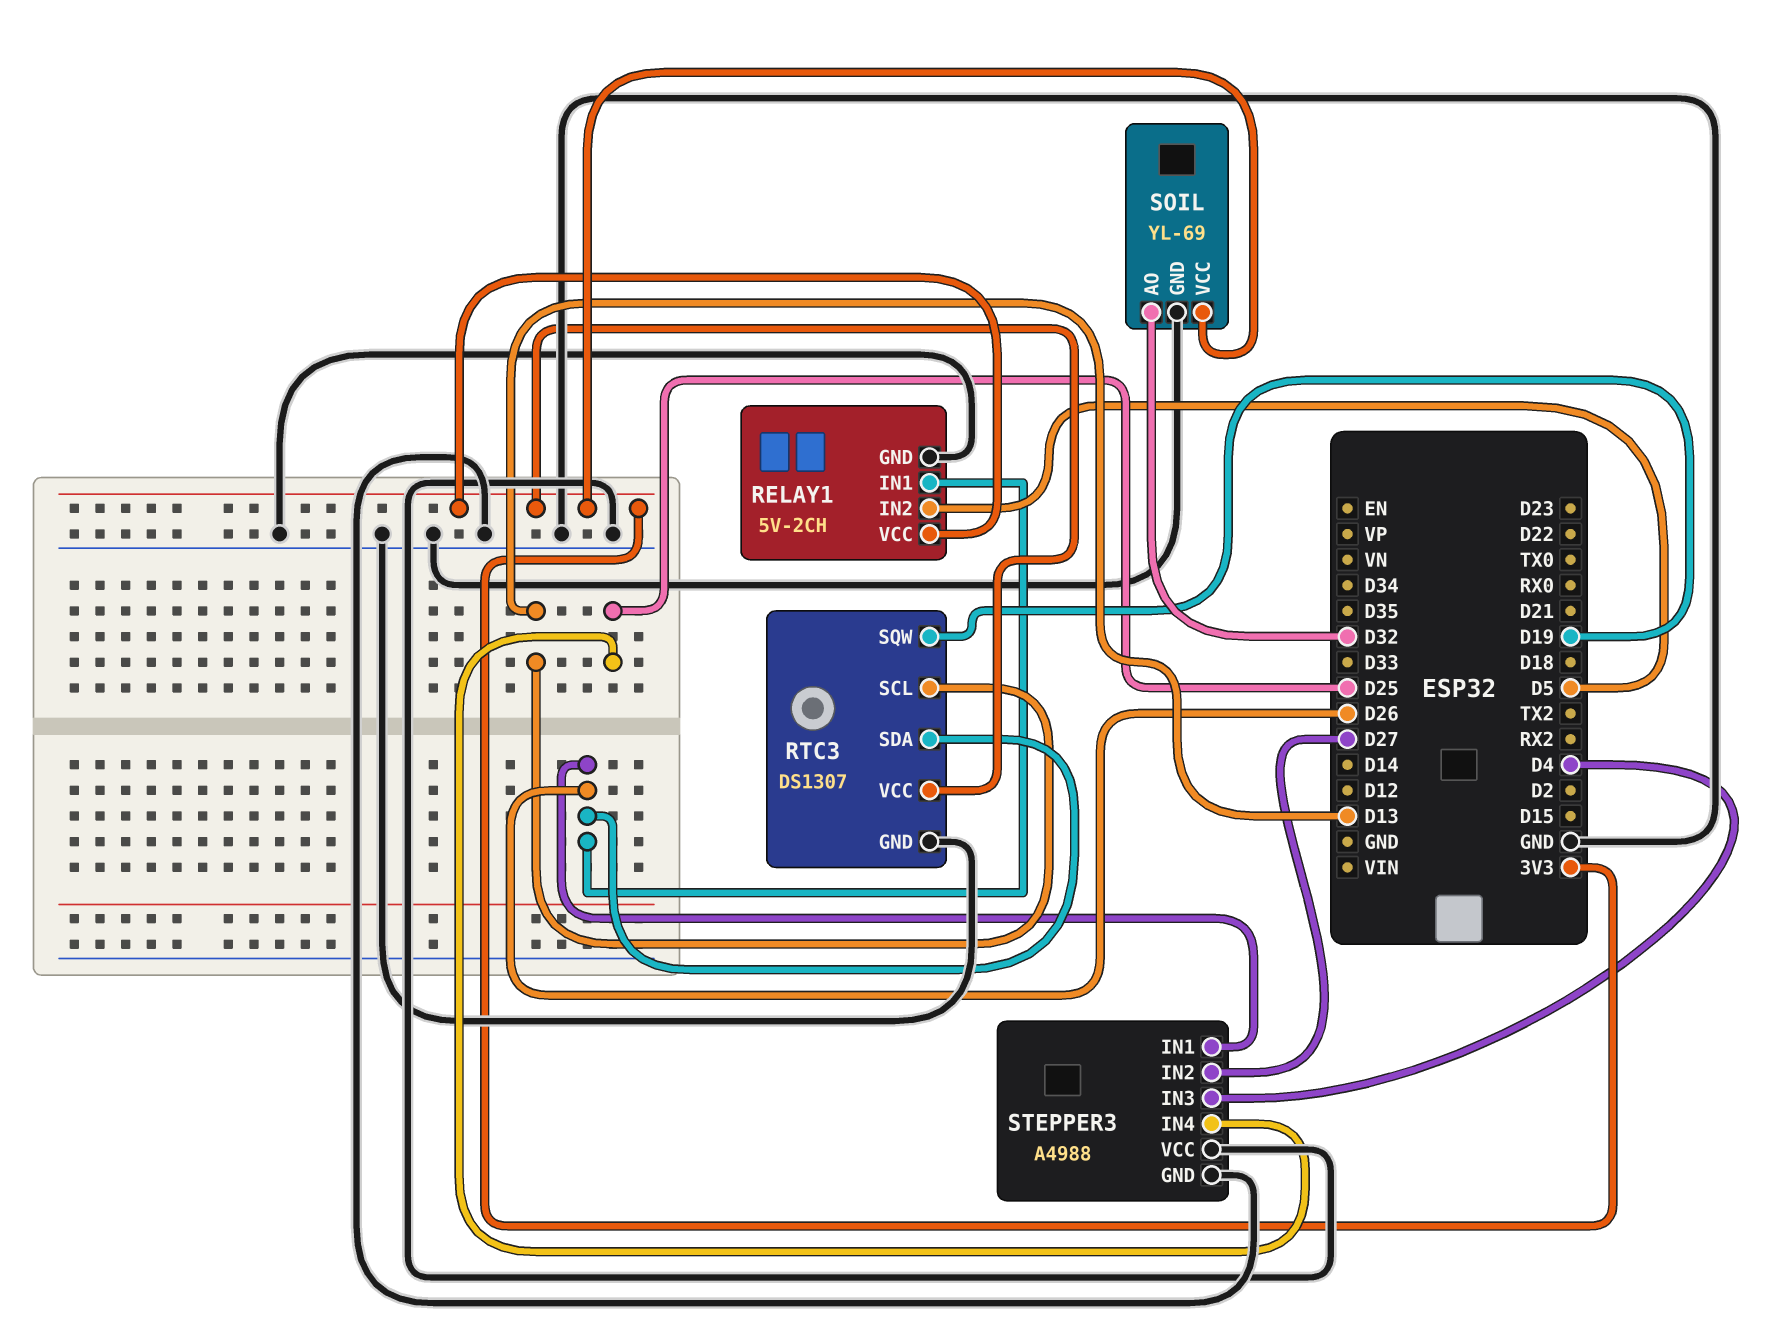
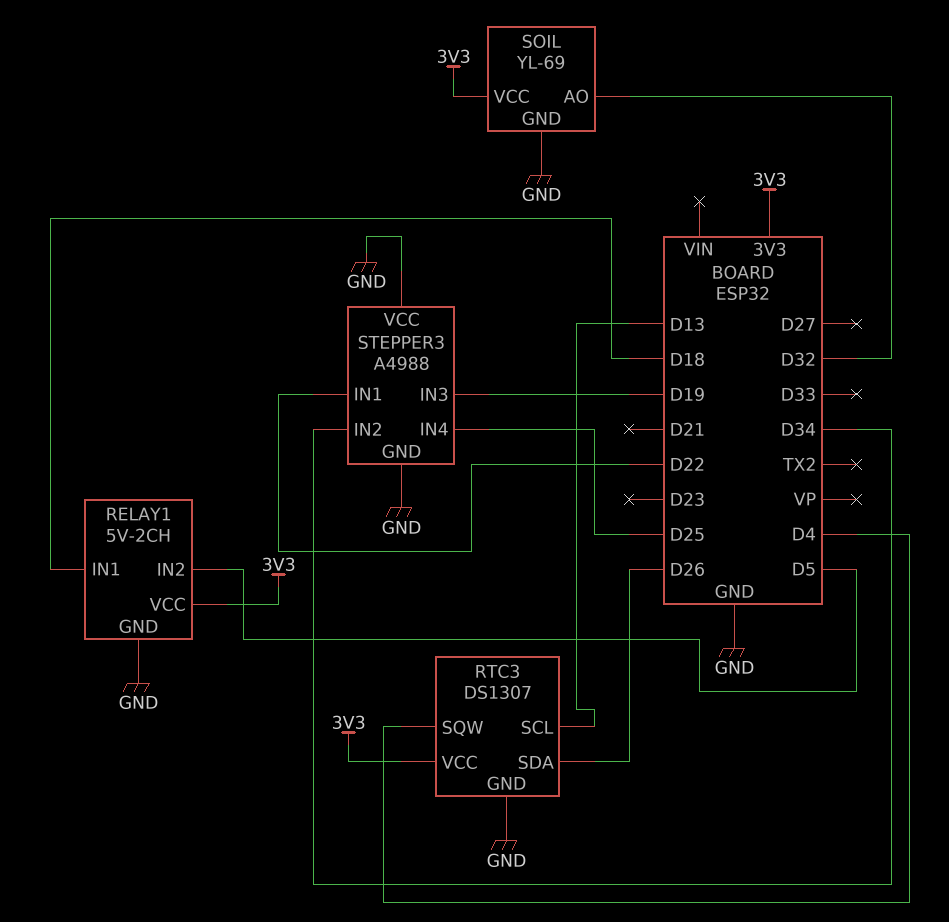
RELAY1 pin IN1: D26 -> D18
RTC3 pin SQW: D19 -> D4
STEPPER3 pin IN1: D26 -> D22
STEPPER3 pin IN2: D27 -> D34
STEPPER3 pin IN3: D4 -> D19

